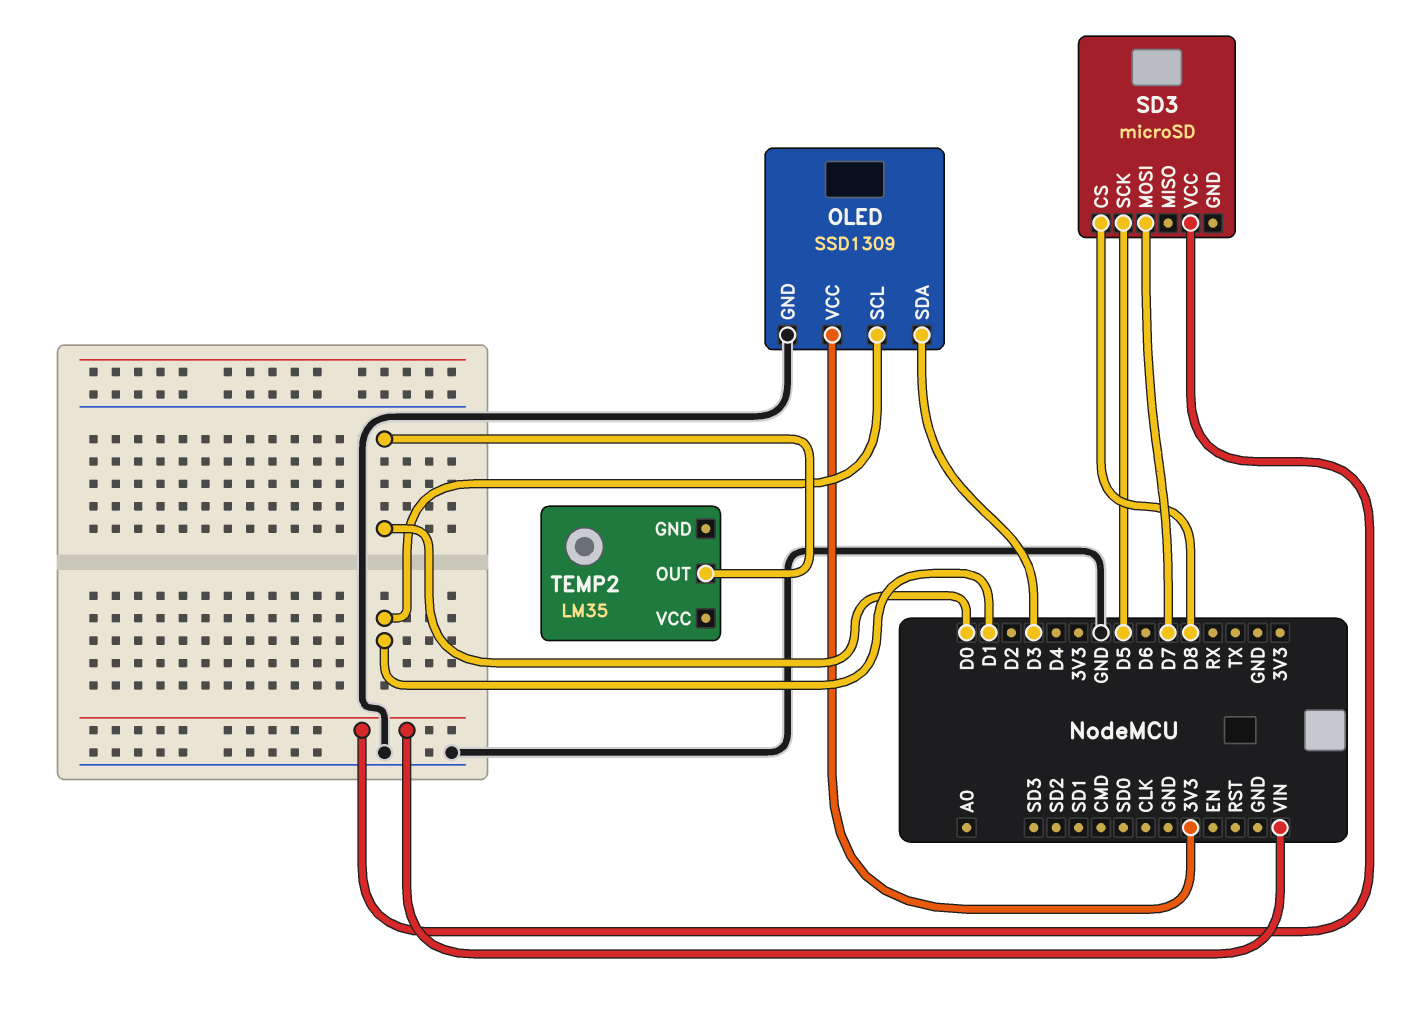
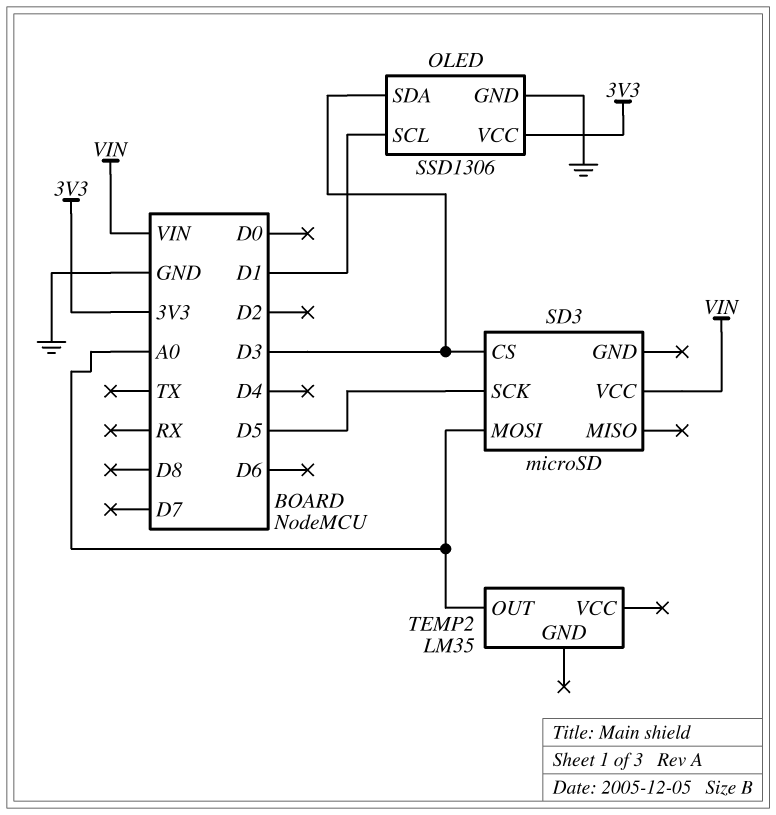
OLED: SSD1309 -> SSD1306
SD3 pin CS: D8 -> D3
SD3 pin MOSI: D7 -> A0
TEMP2 pin OUT: D0 -> A0

